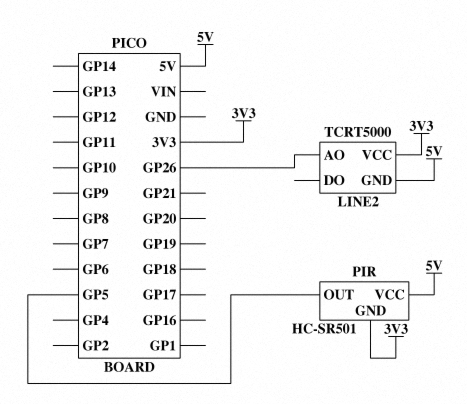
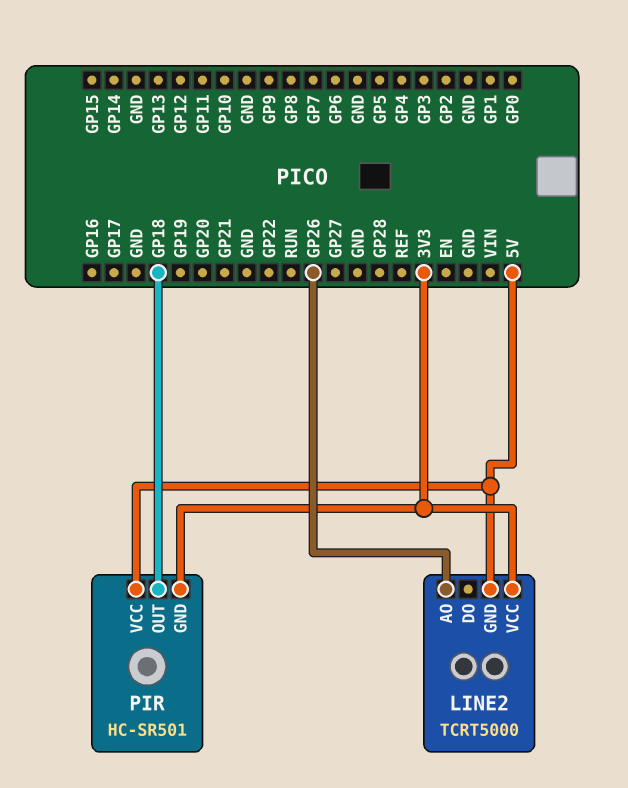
PIR pin OUT: GP5 -> GP18

